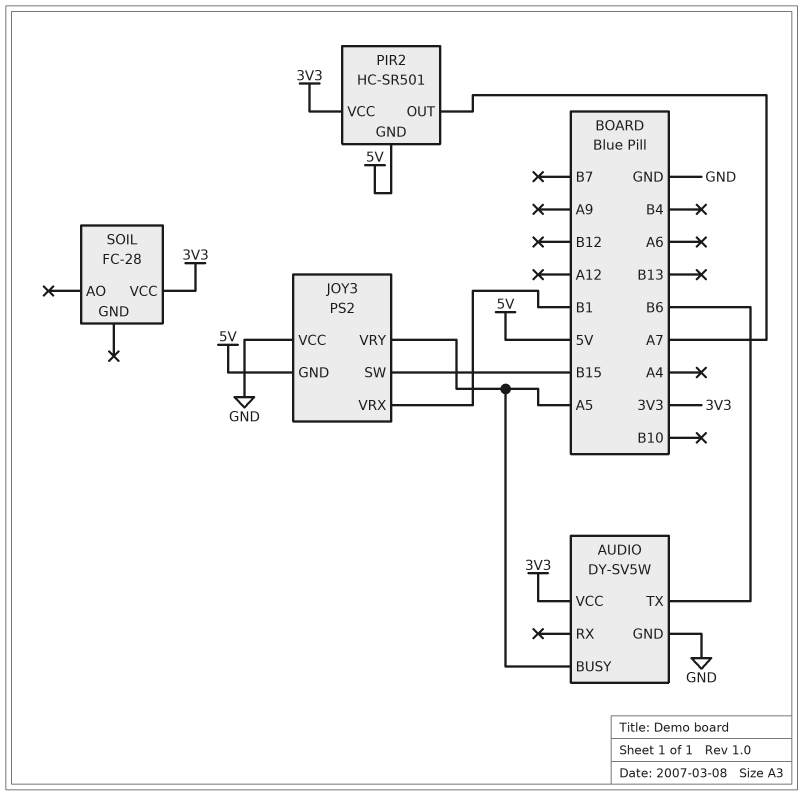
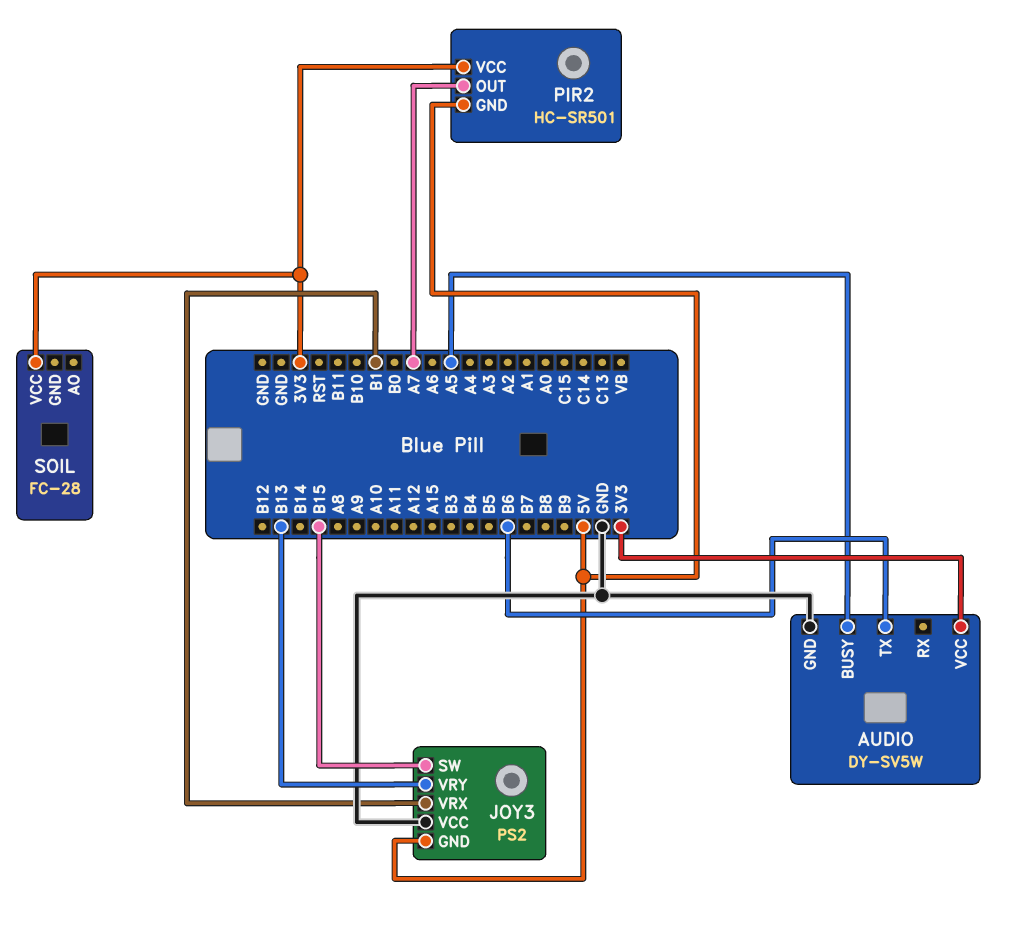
JOY3 pin VRY: A5 -> B13

